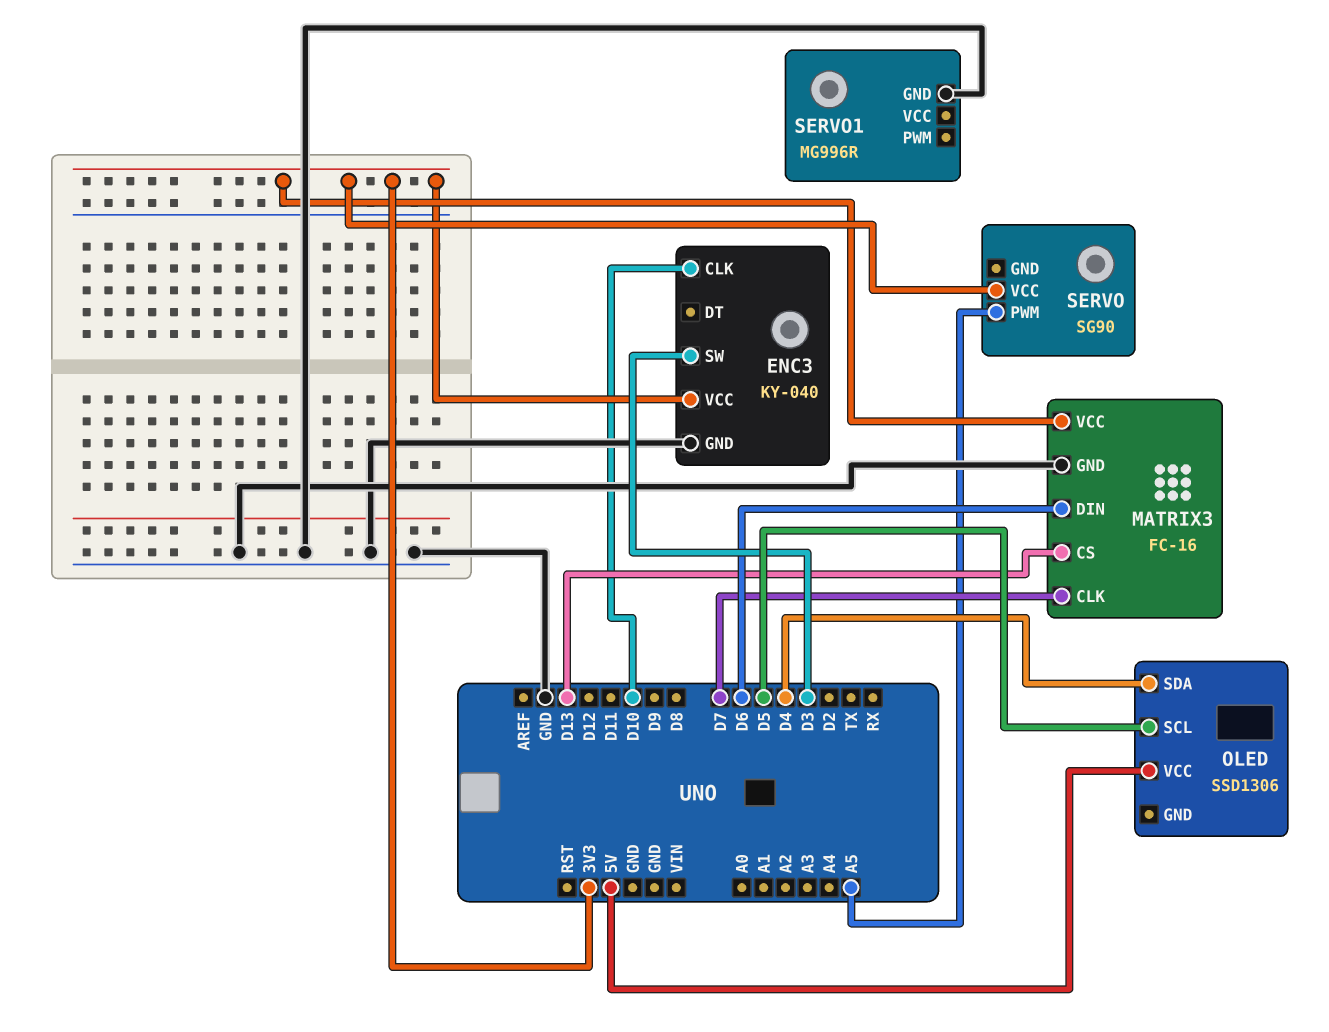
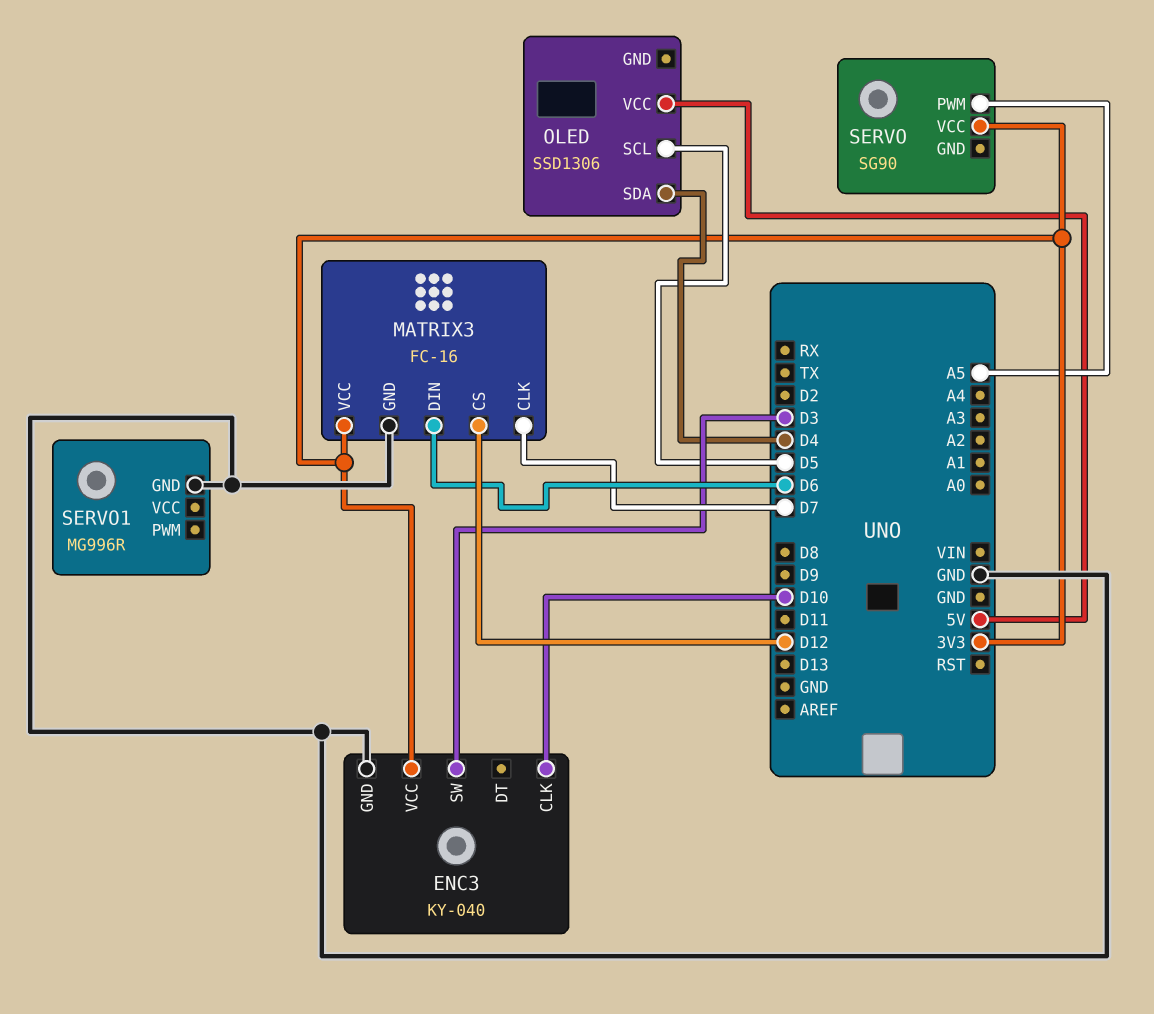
MATRIX3 pin CS: D13 -> D12

